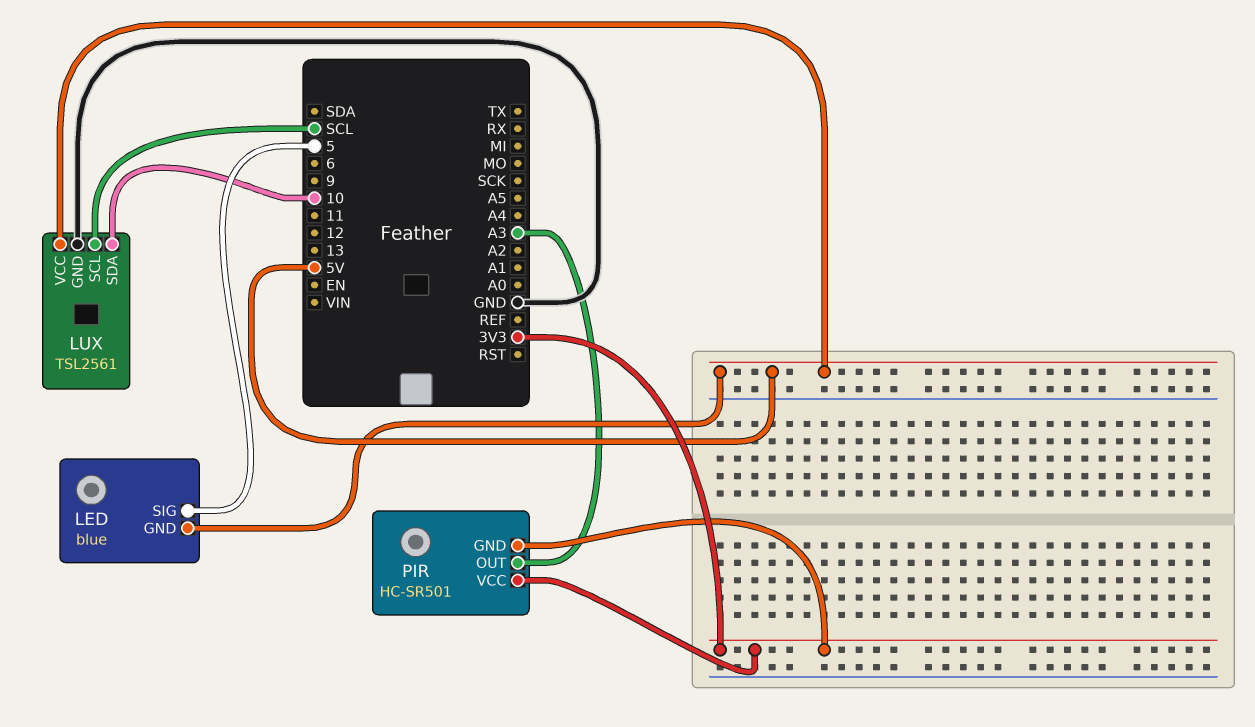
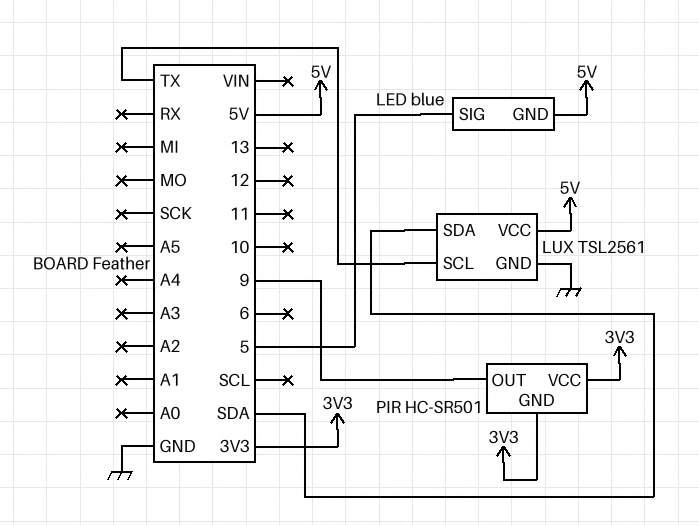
LUX pin SCL: SCL -> TX
LUX pin SDA: 10 -> SDA
PIR pin OUT: A3 -> 9

